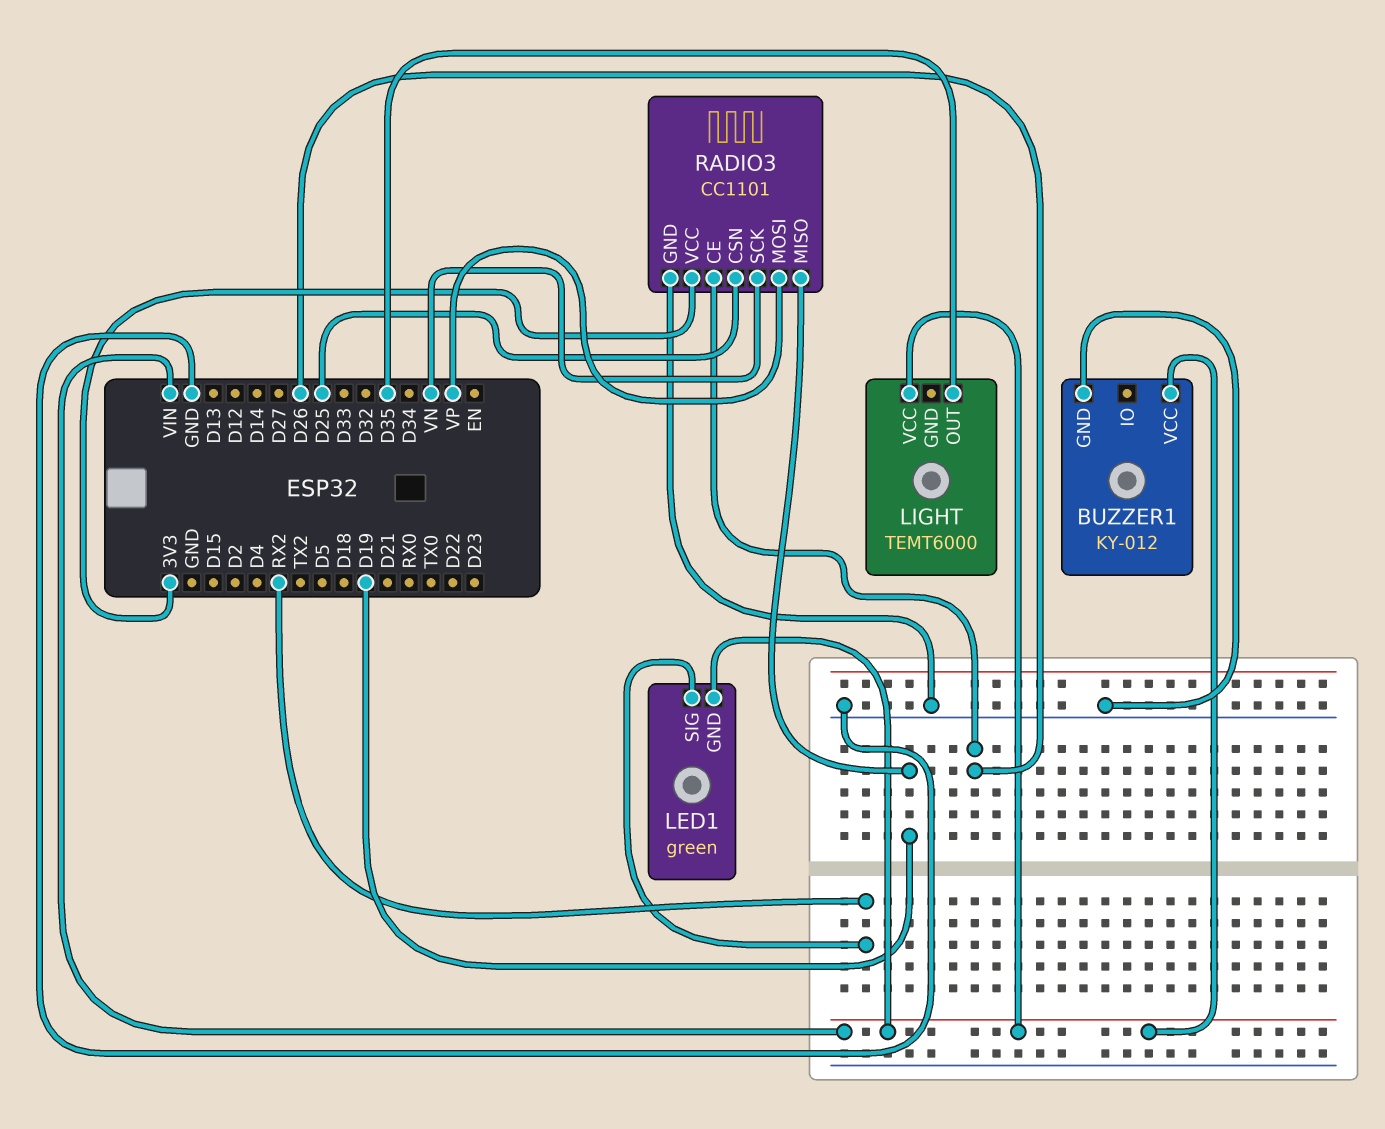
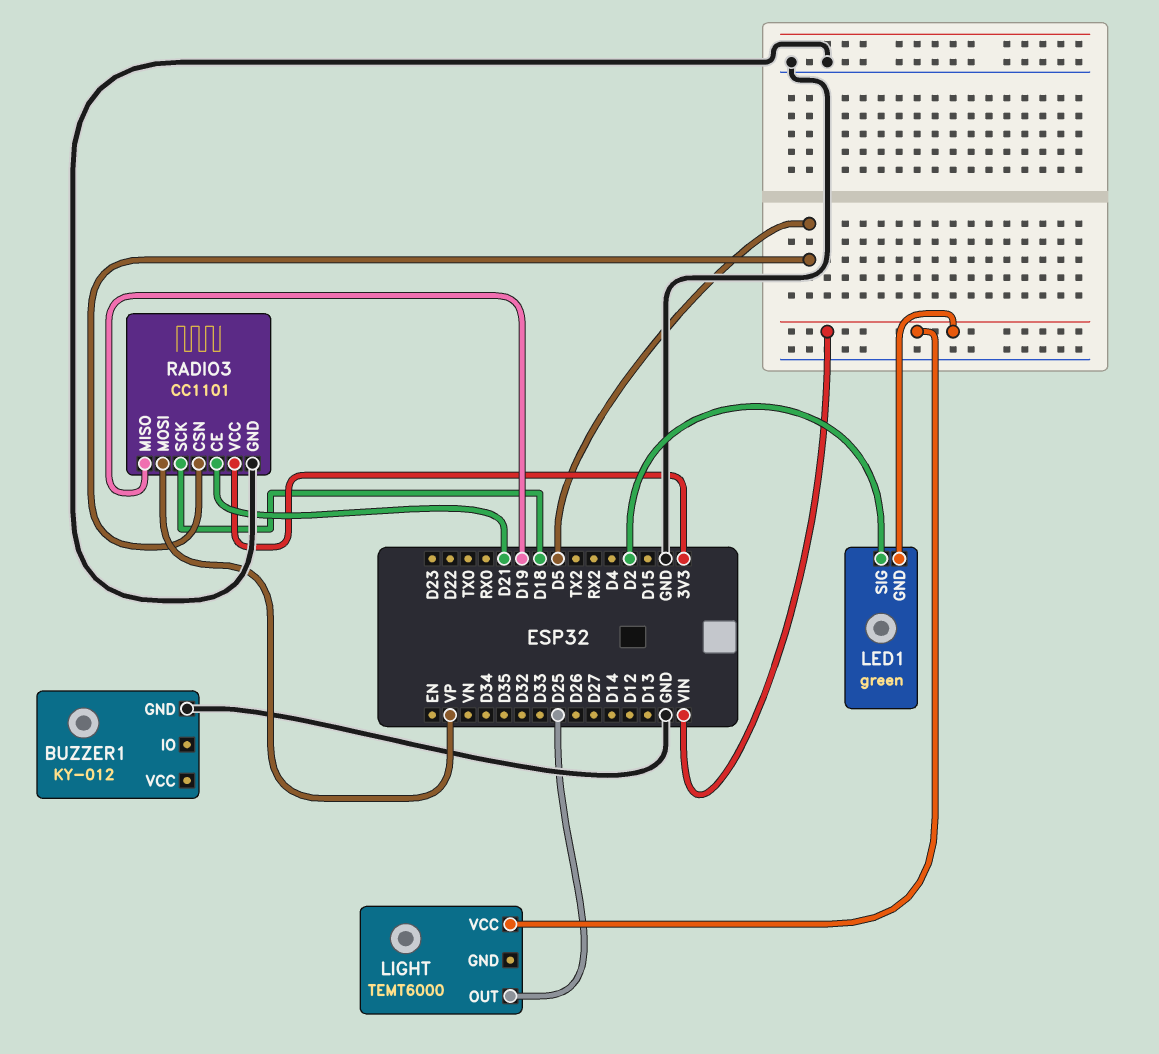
BUZZER1 pin VCC: VIN -> none
LED1 pin SIG: RX2 -> D2
LIGHT pin OUT: D35 -> D25
RADIO3 pin CE: D26 -> D21
RADIO3 pin CSN: D25 -> D5
RADIO3 pin SCK: VN -> D18

